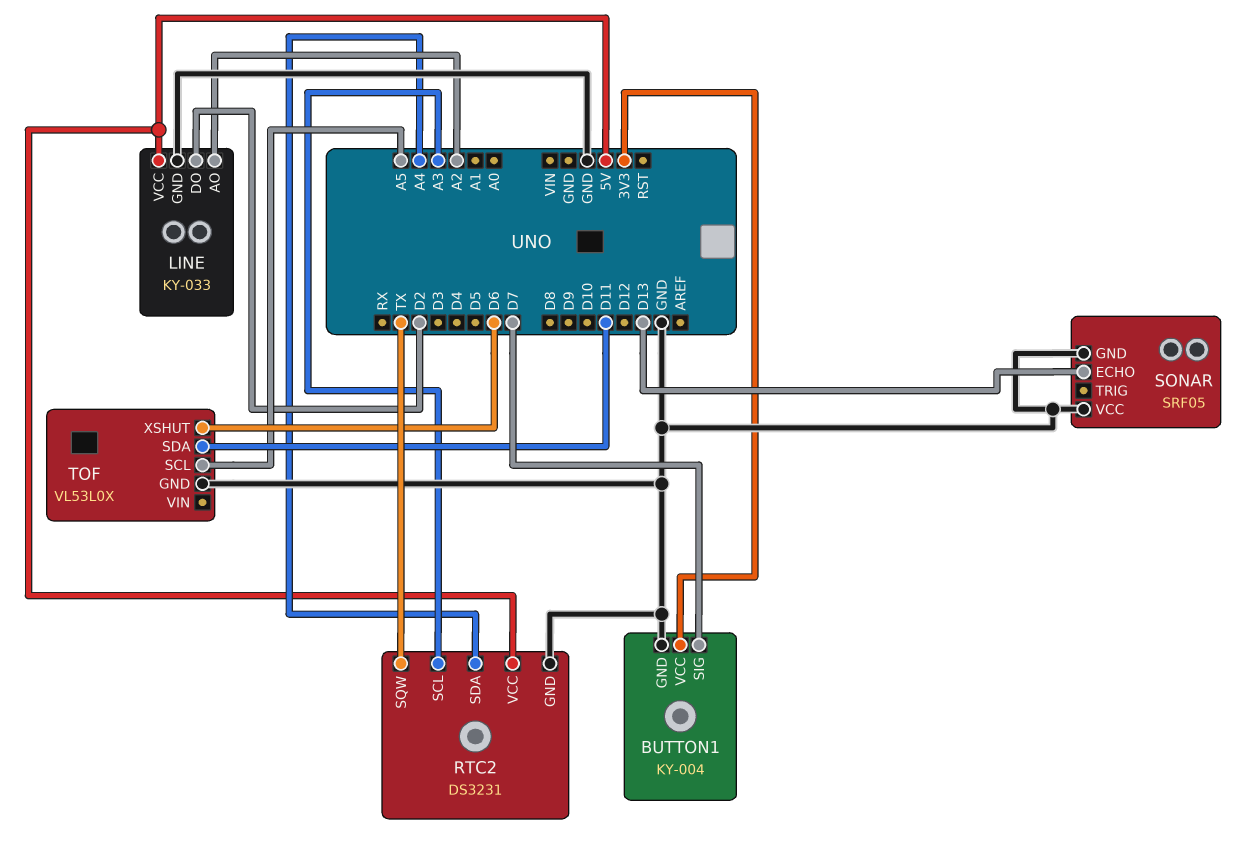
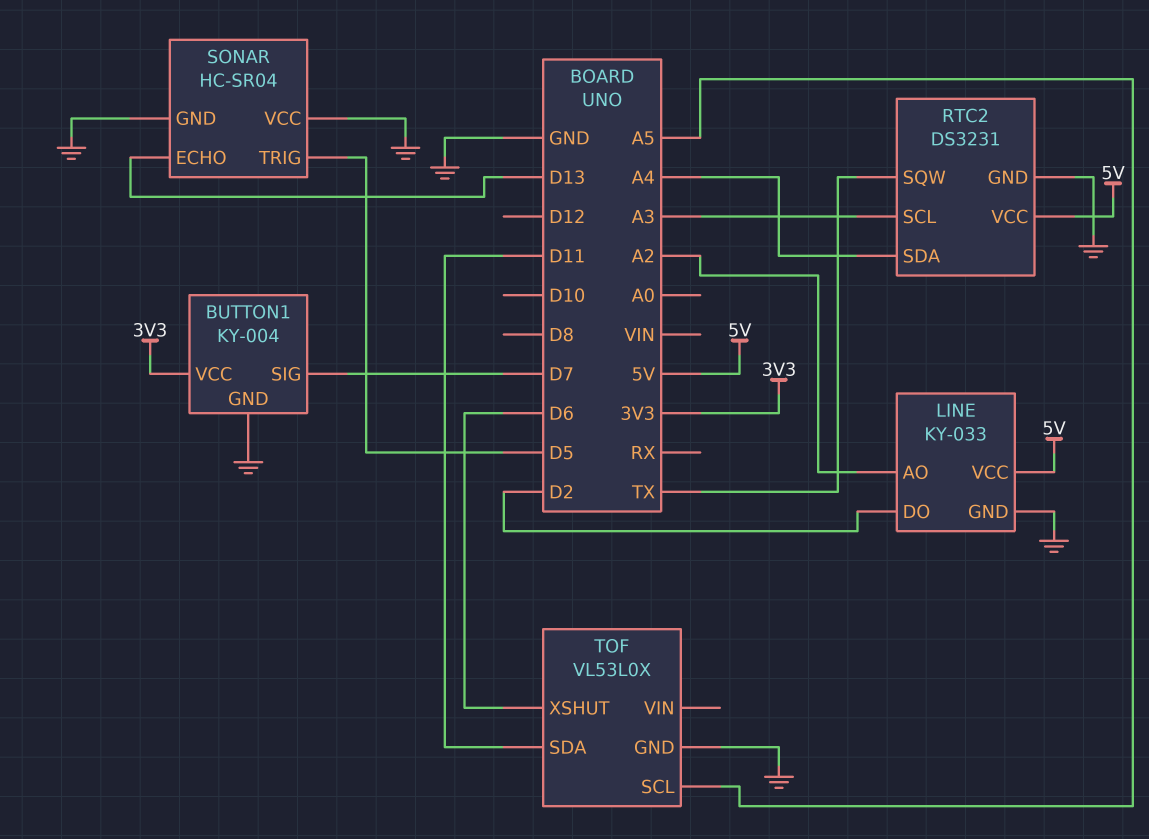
SONAR: SRF05 -> HC-SR04
SONAR pin TRIG: none -> D5

